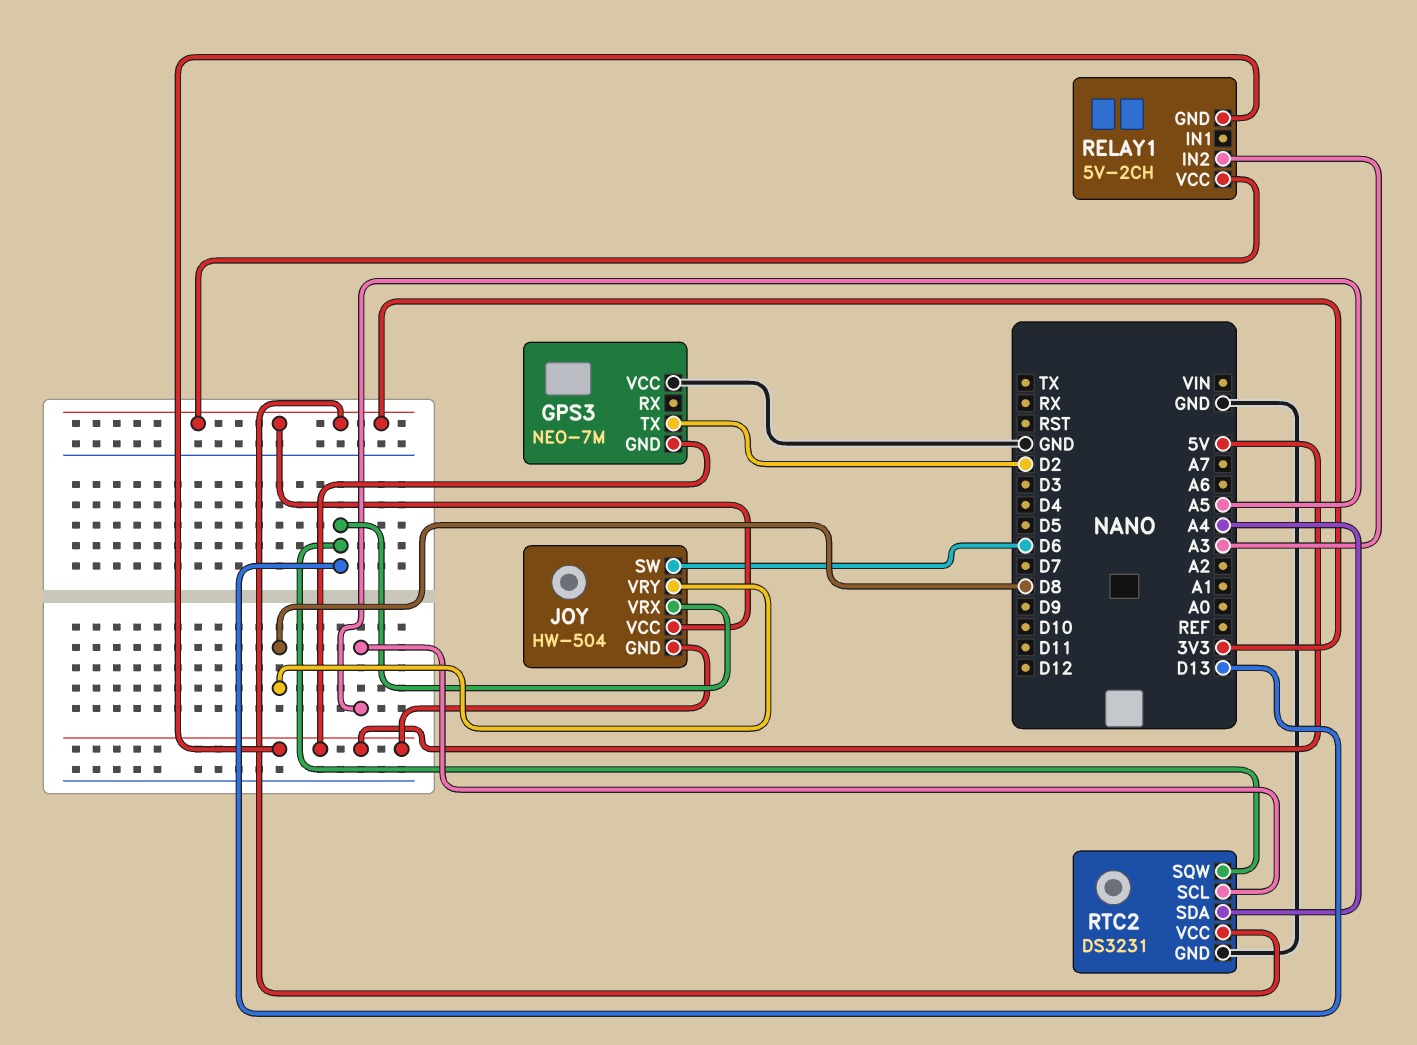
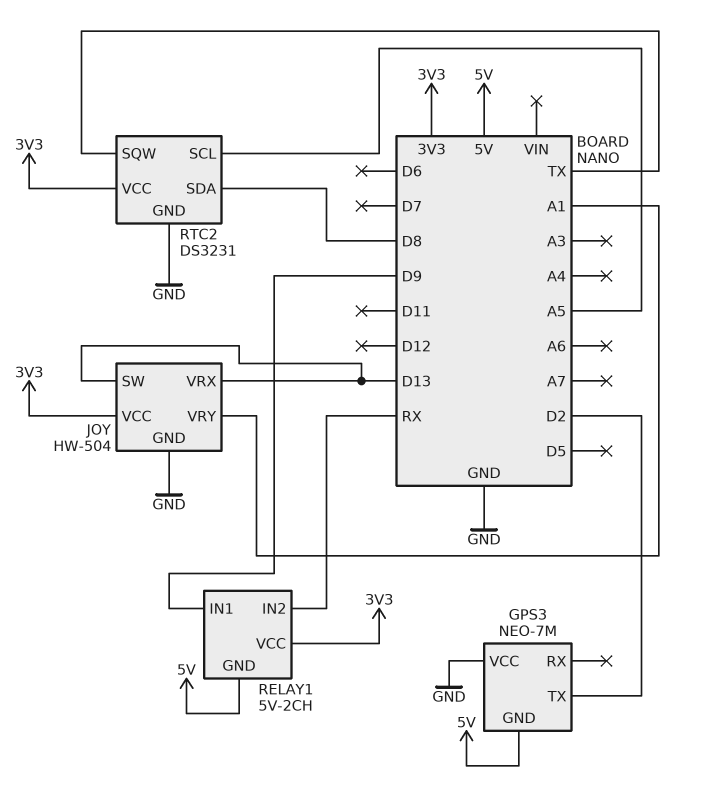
JOY pin GND: 5V -> GND
JOY pin SW: D6 -> D13
JOY pin VRY: D8 -> A1
RELAY1 pin IN1: none -> D9
RELAY1 pin IN2: A3 -> RX
RTC2 pin SDA: A4 -> D8
RTC2 pin SQW: D13 -> TX

